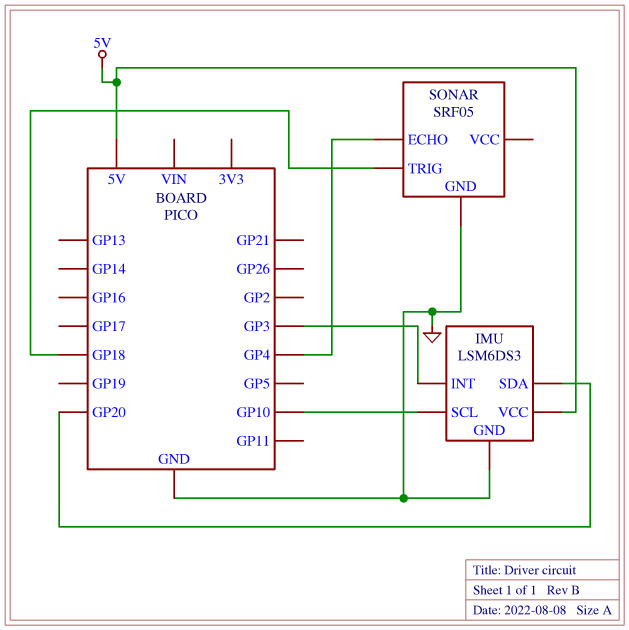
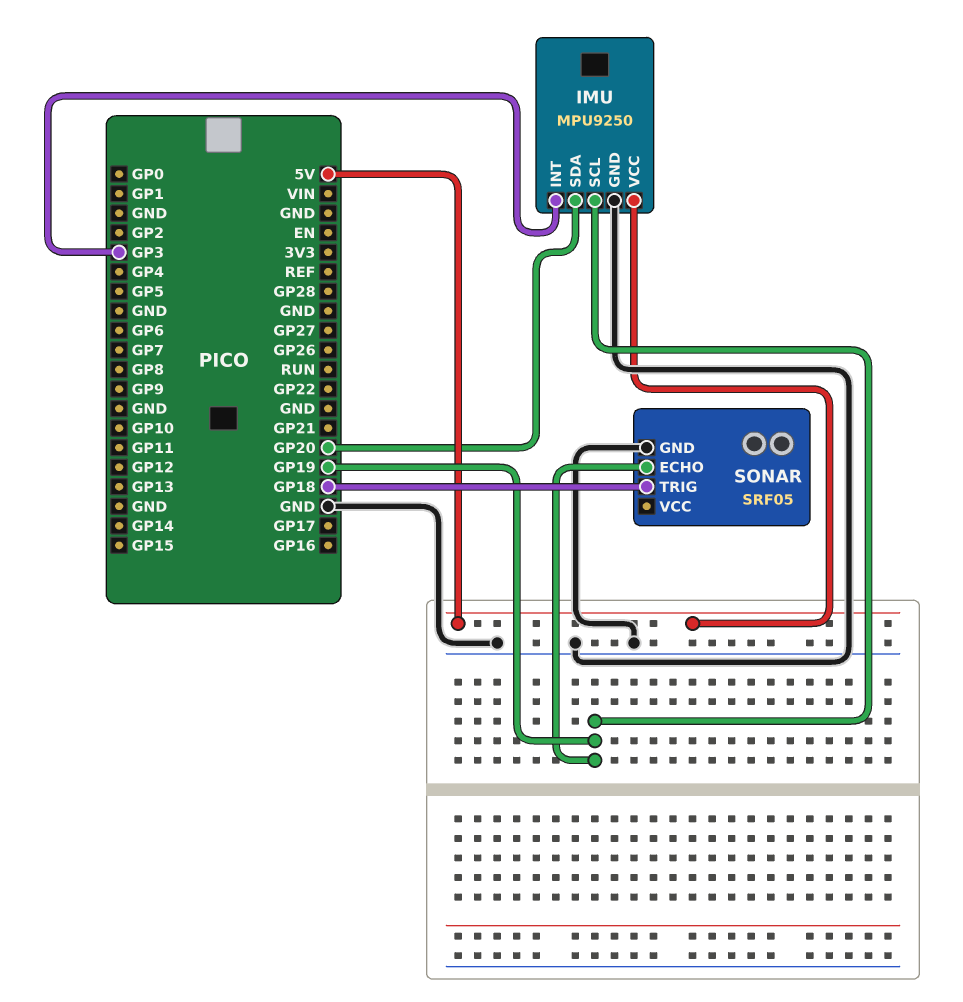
IMU: LSM6DS3 -> MPU9250
IMU pin SCL: GP10 -> GP19
SONAR pin ECHO: GP4 -> GP19

